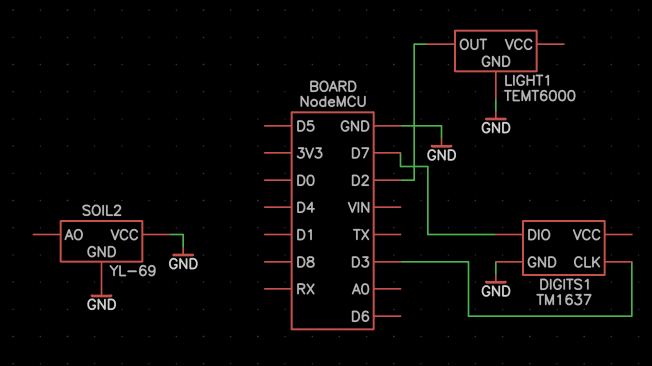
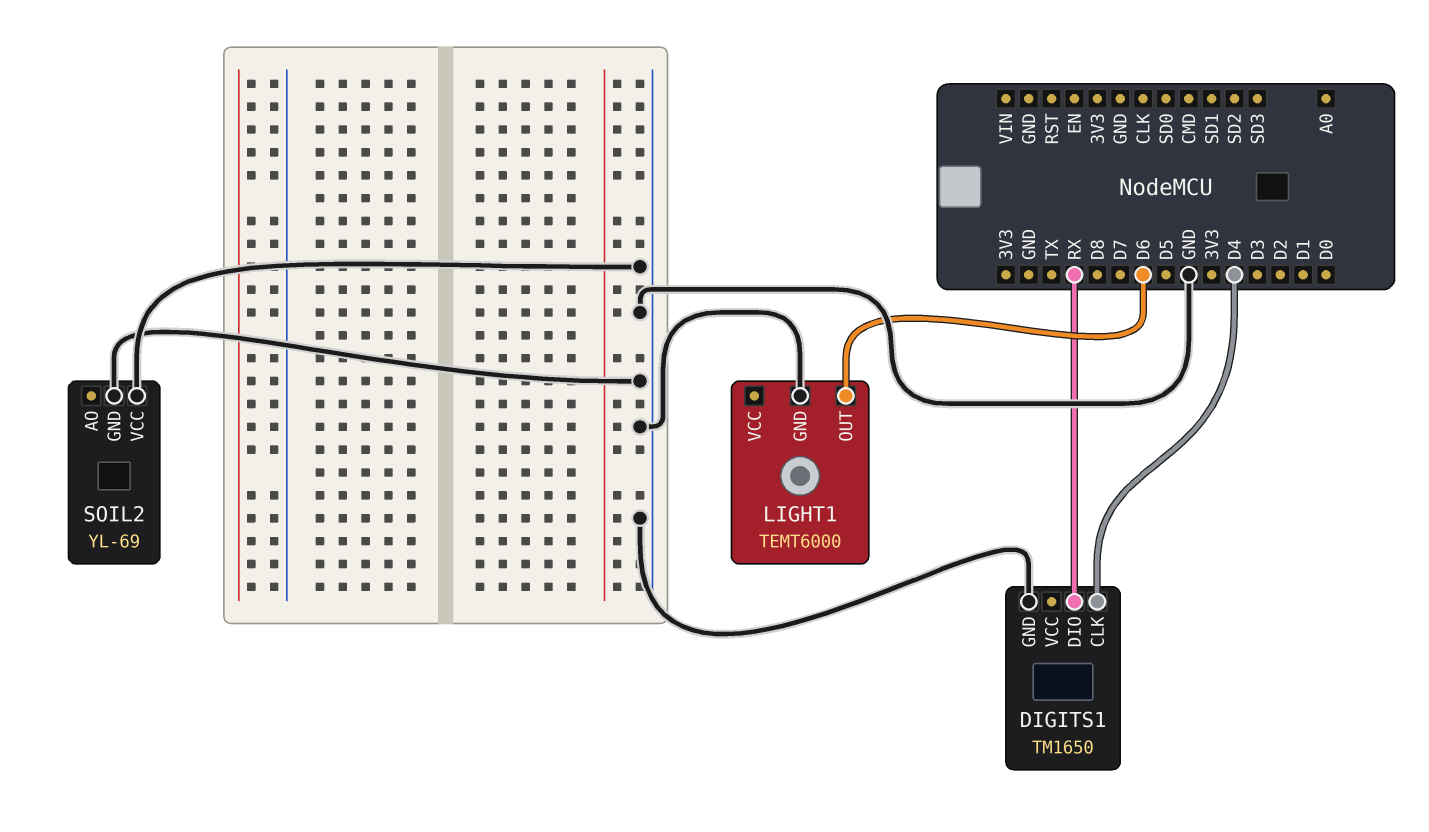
DIGITS1: TM1637 -> TM1650
DIGITS1 pin CLK: D3 -> D4
DIGITS1 pin DIO: D7 -> RX
LIGHT1 pin OUT: D2 -> D6

